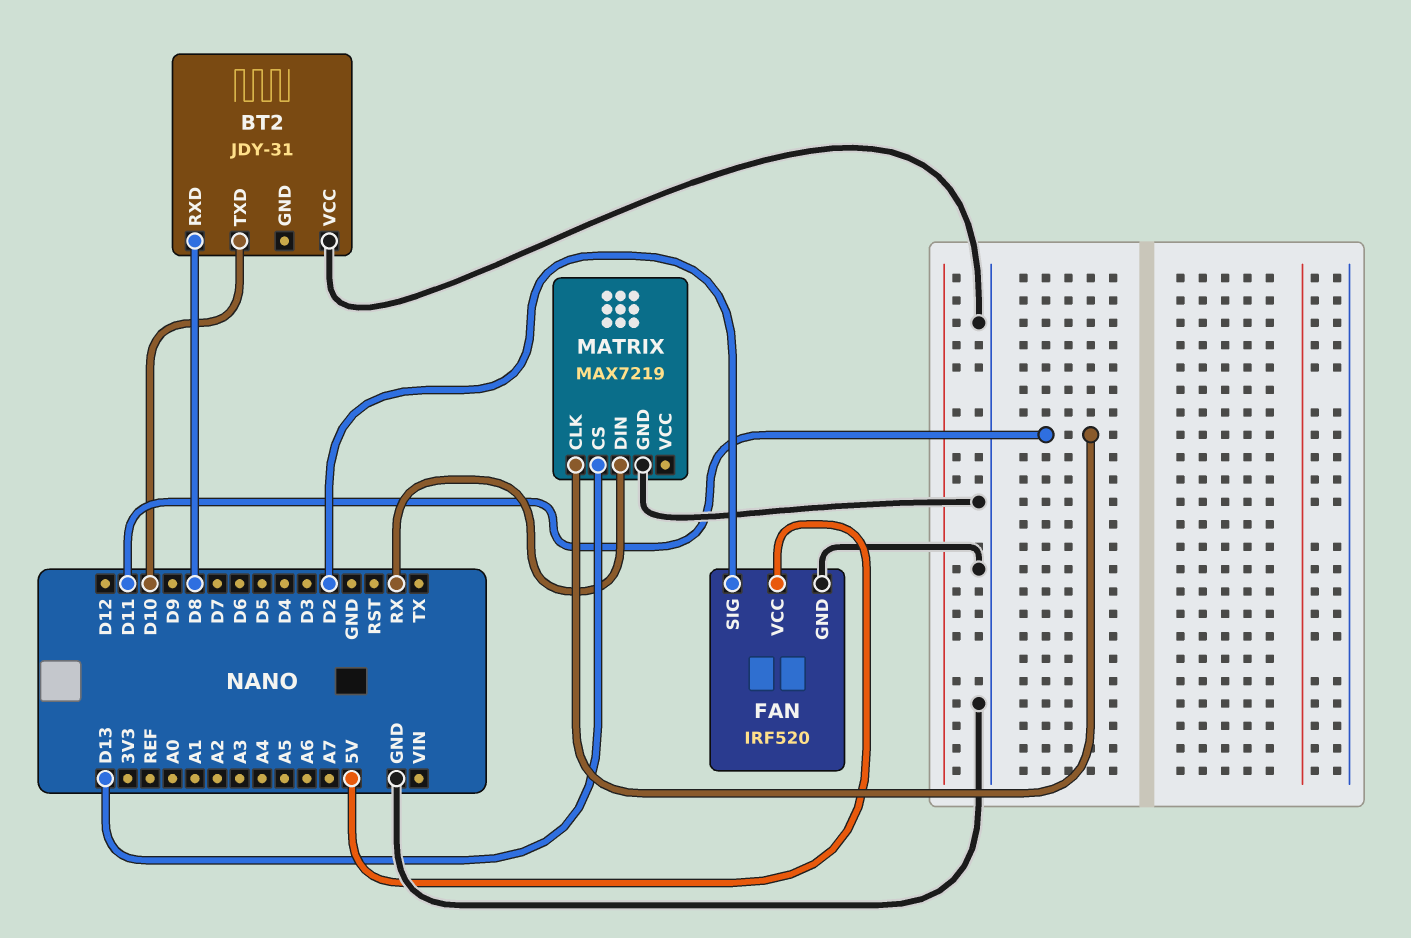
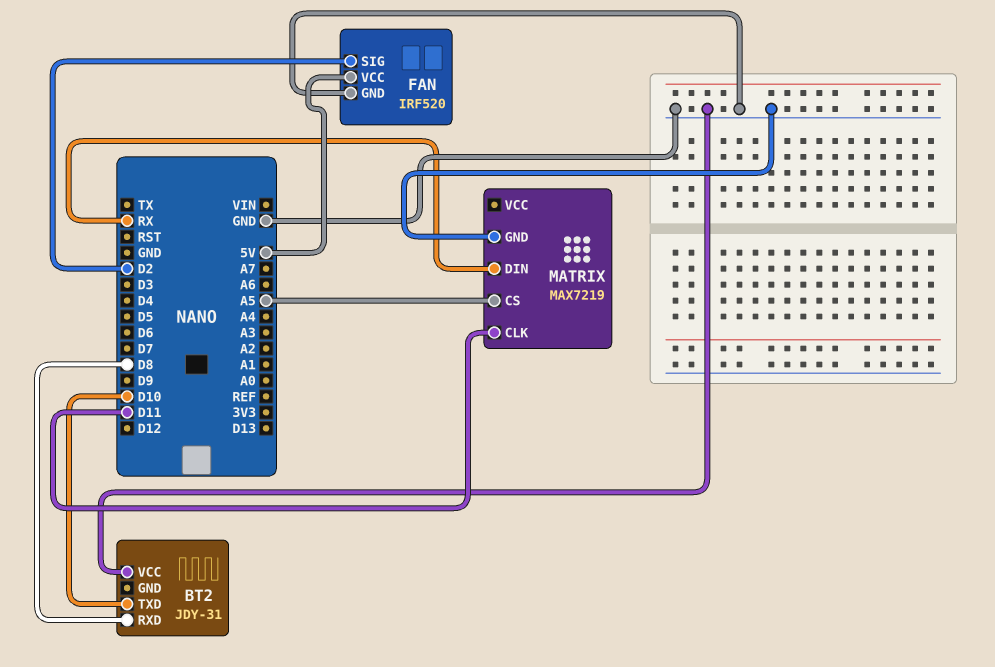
MATRIX pin CS: D13 -> A5

